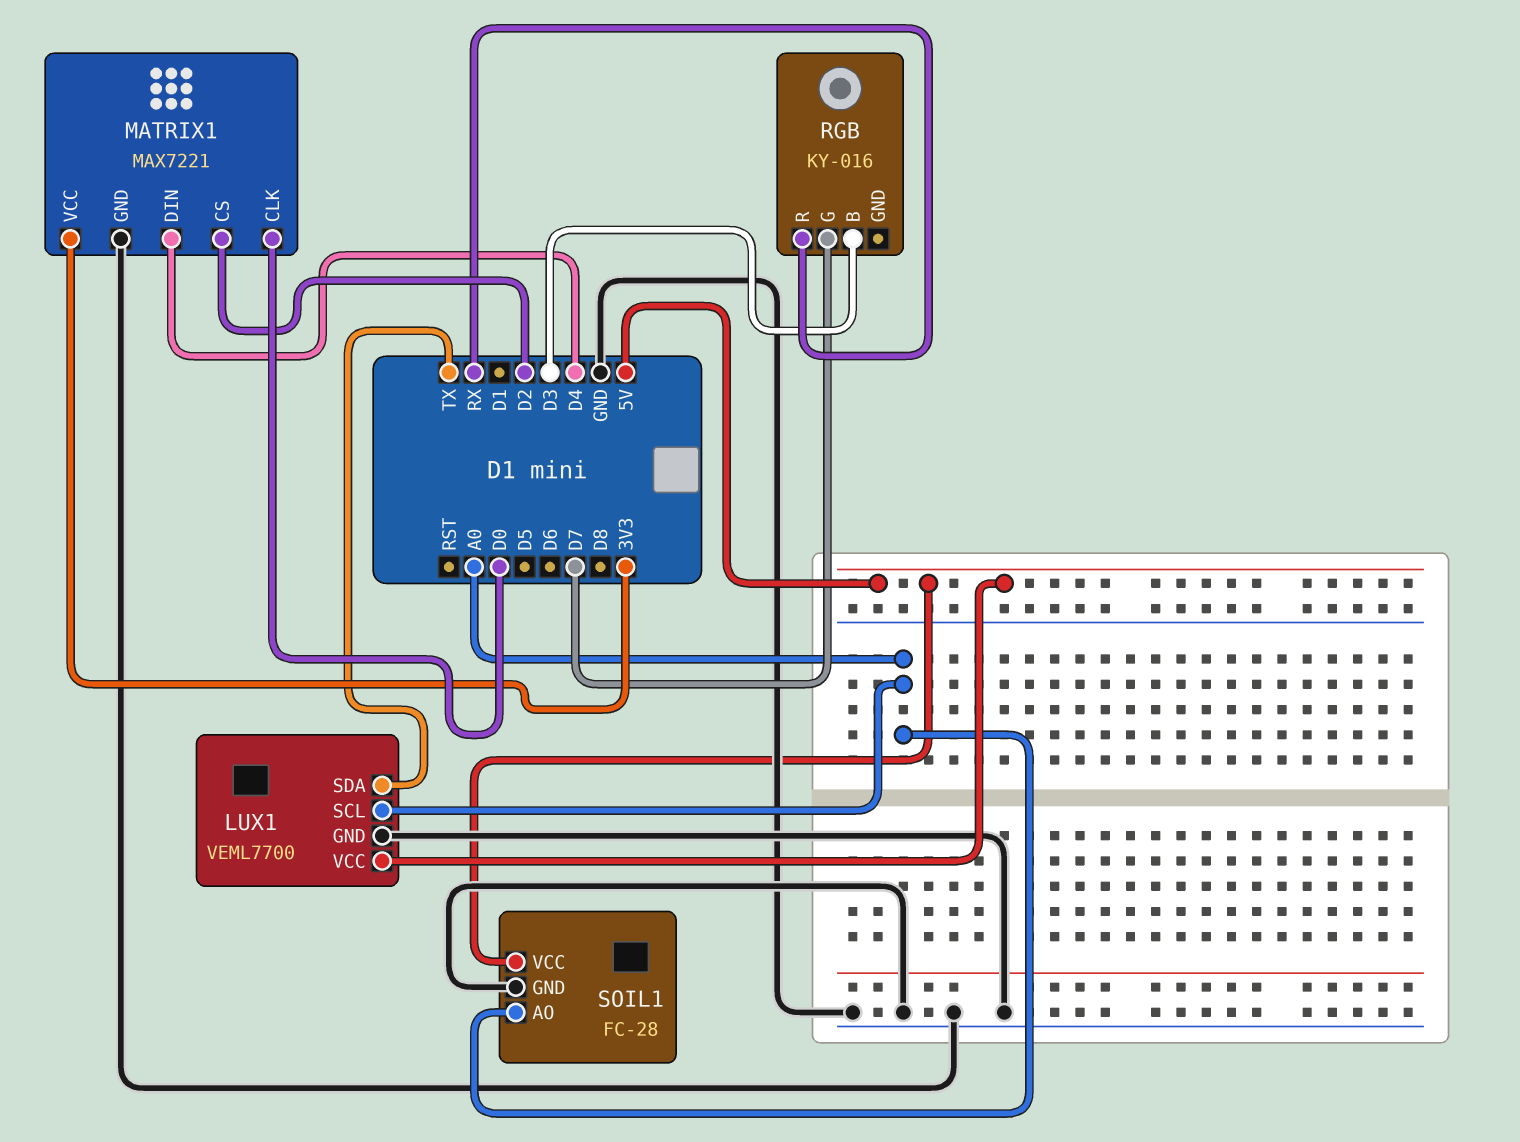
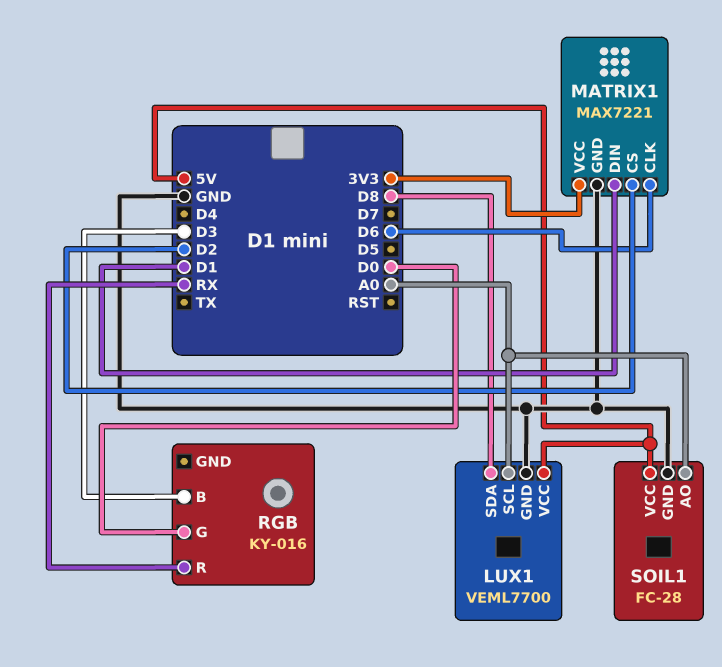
LUX1 pin SDA: TX -> D8
MATRIX1 pin CLK: D0 -> D6
MATRIX1 pin DIN: D4 -> D1
RGB pin G: D7 -> D0

